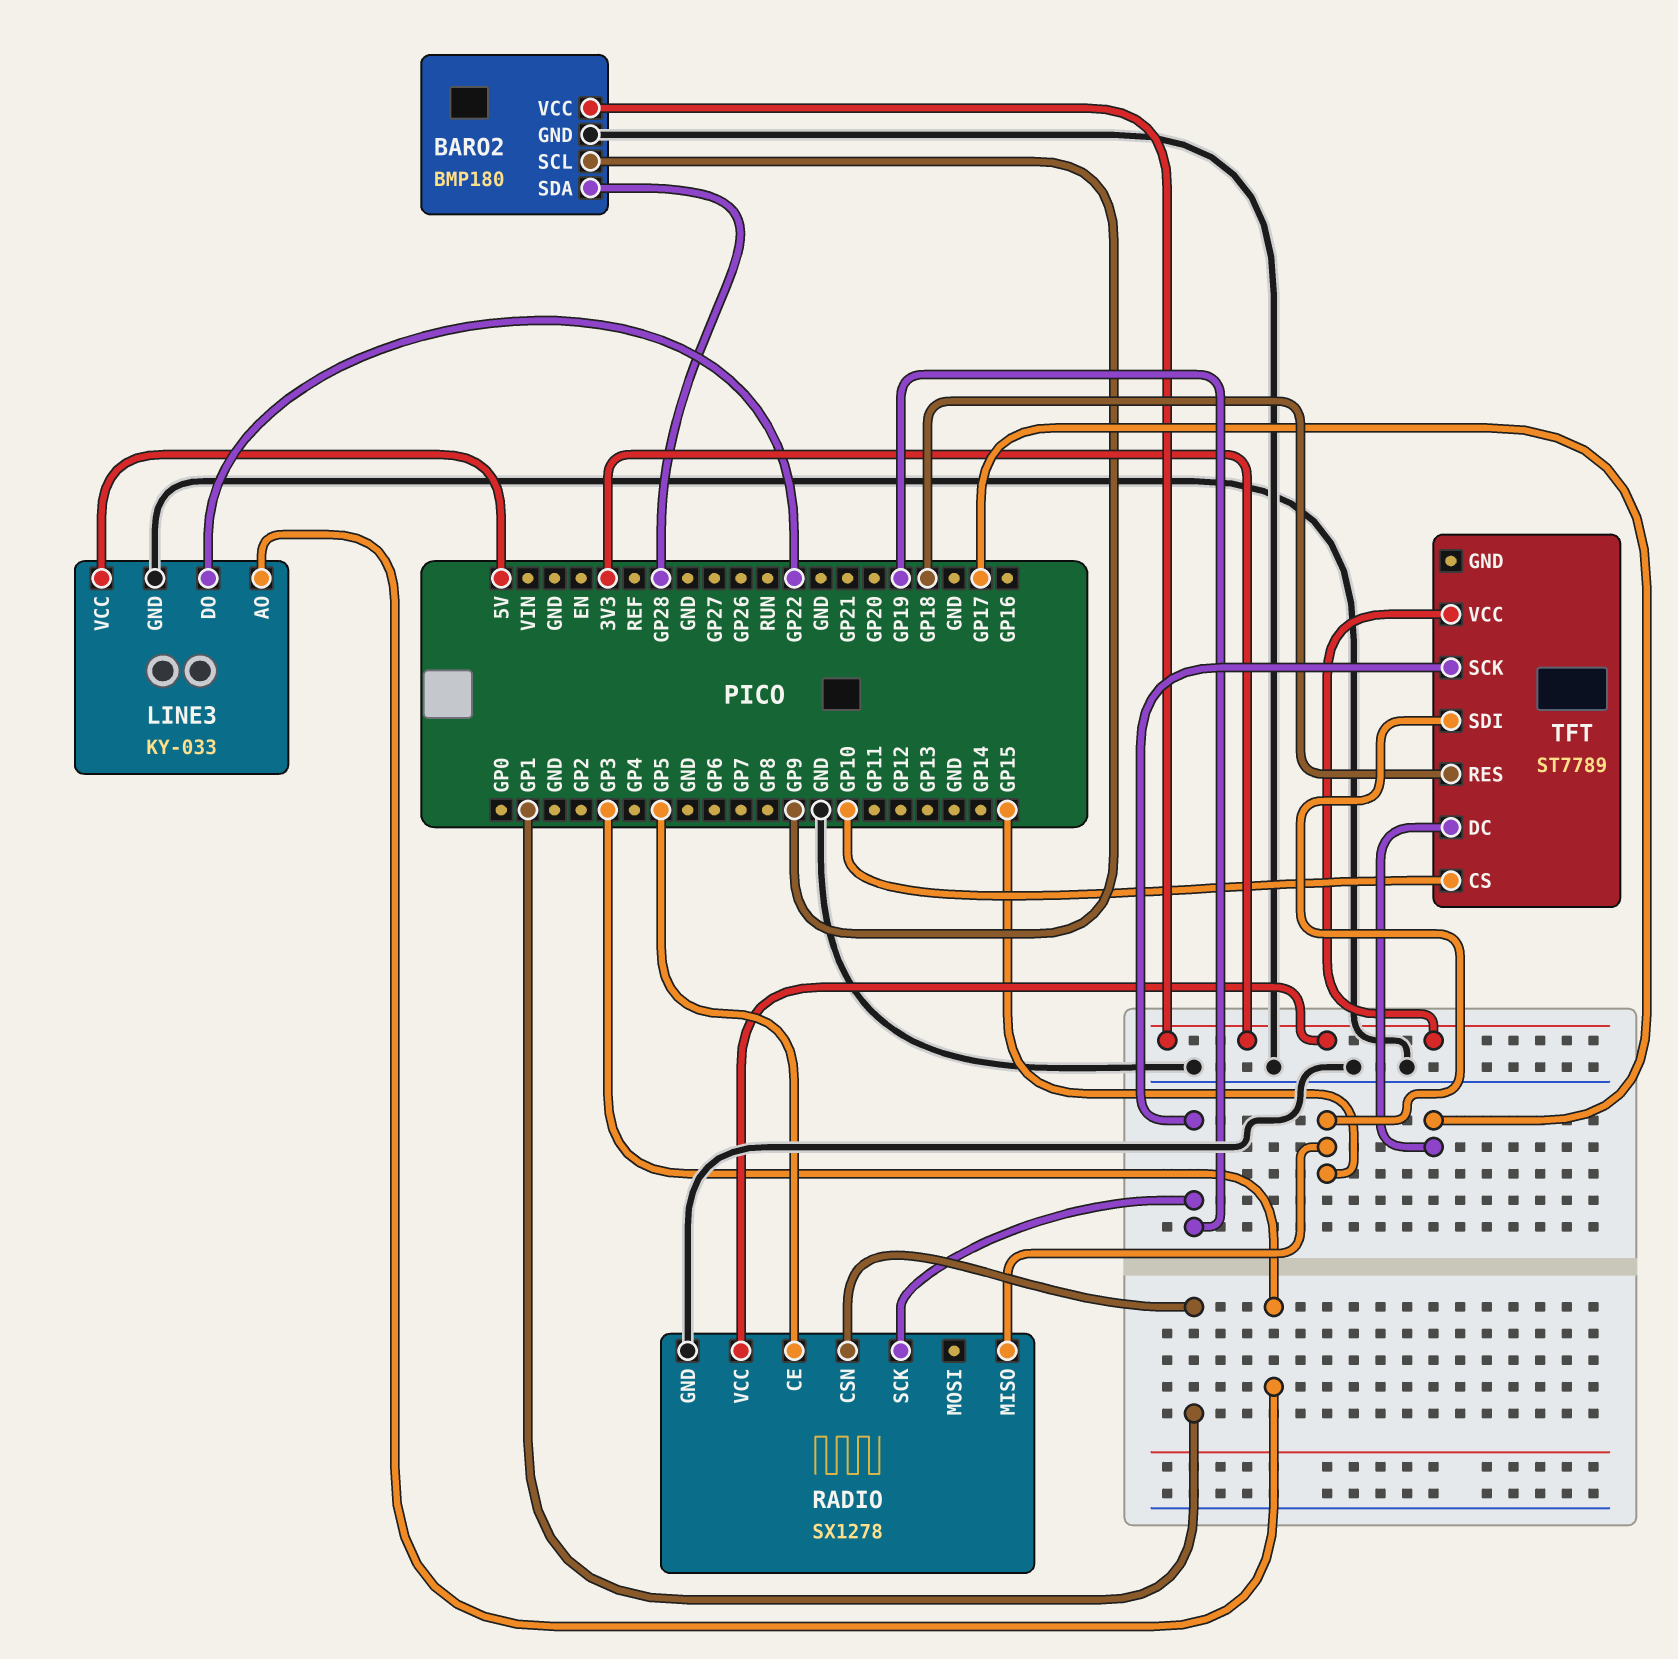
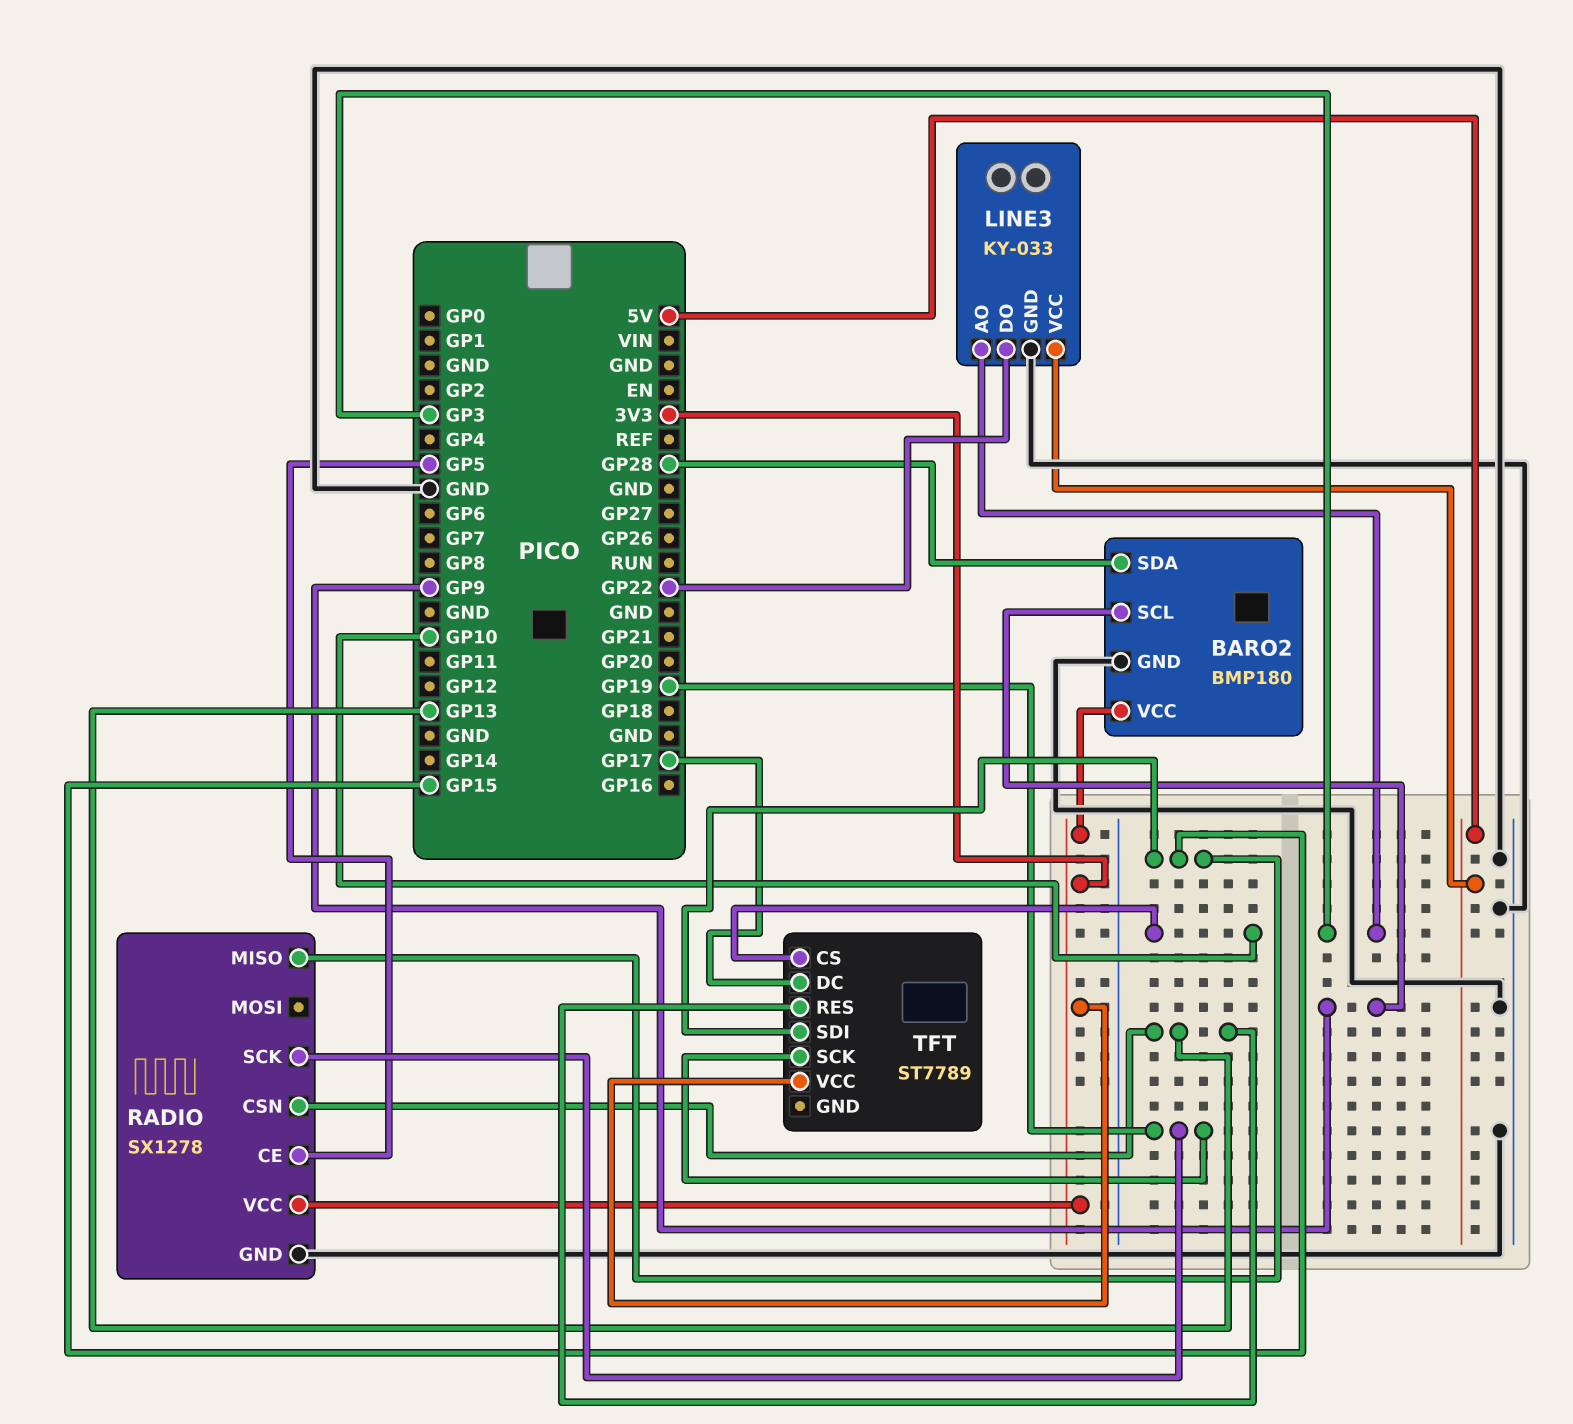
RADIO pin CSN: GP1 -> GP13
TFT pin RES: GP18 -> GP13

